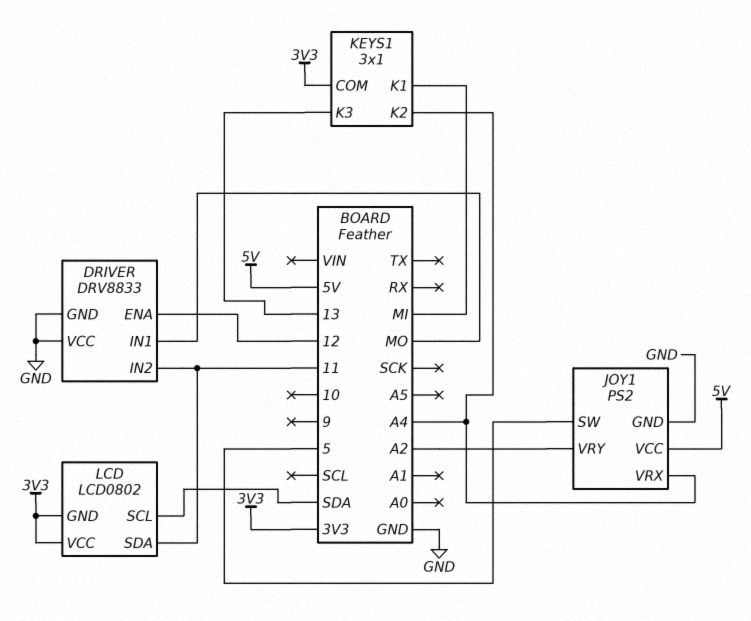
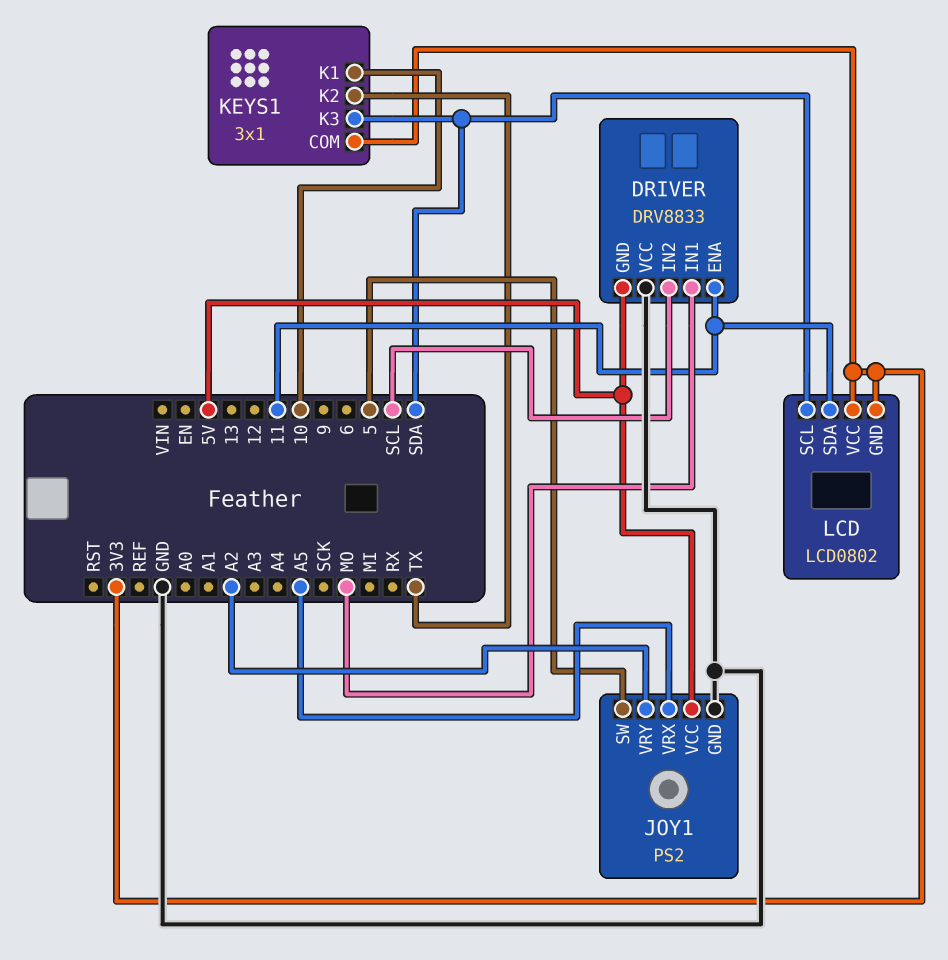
DRIVER pin ENA: 12 -> 11
DRIVER pin GND: GND -> 5V
DRIVER pin IN2: 11 -> SCL
JOY1 pin VRX: A4 -> A5
KEYS1 pin K1: MI -> 10
KEYS1 pin K2: A4 -> TX
KEYS1 pin K3: 13 -> SDA

